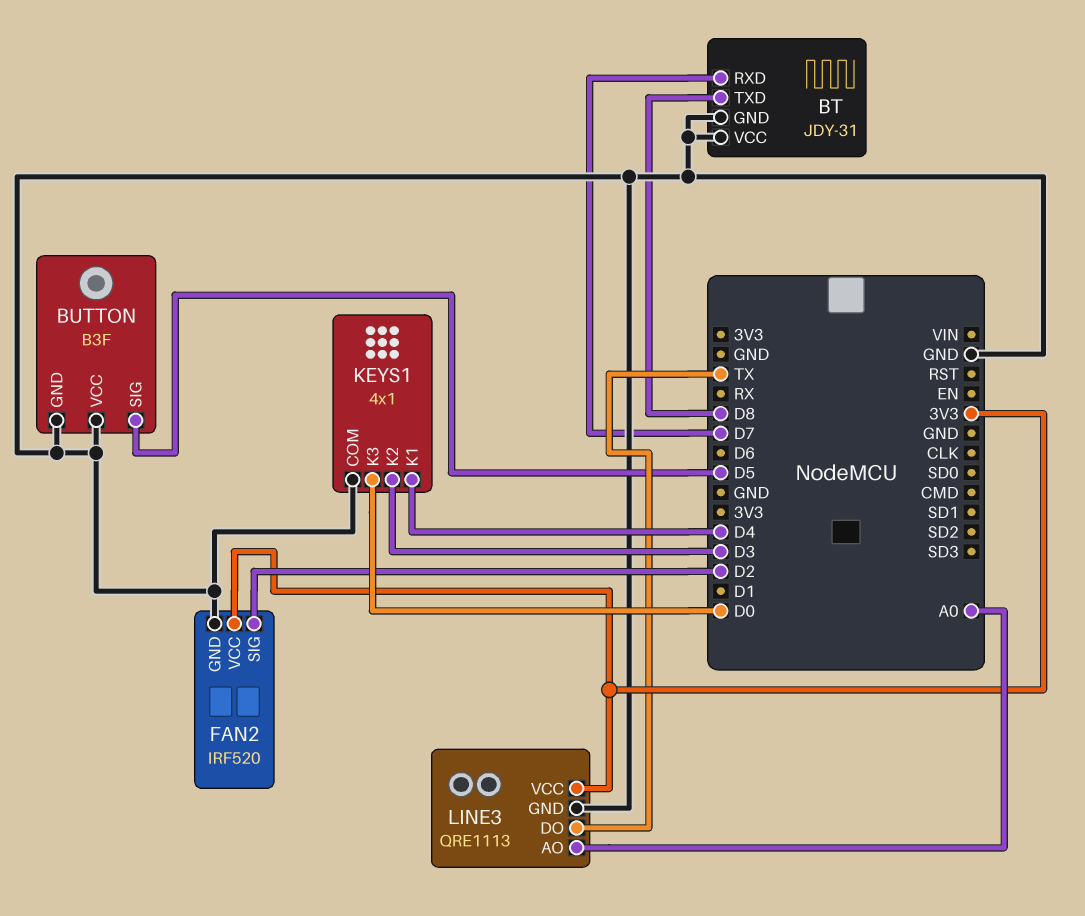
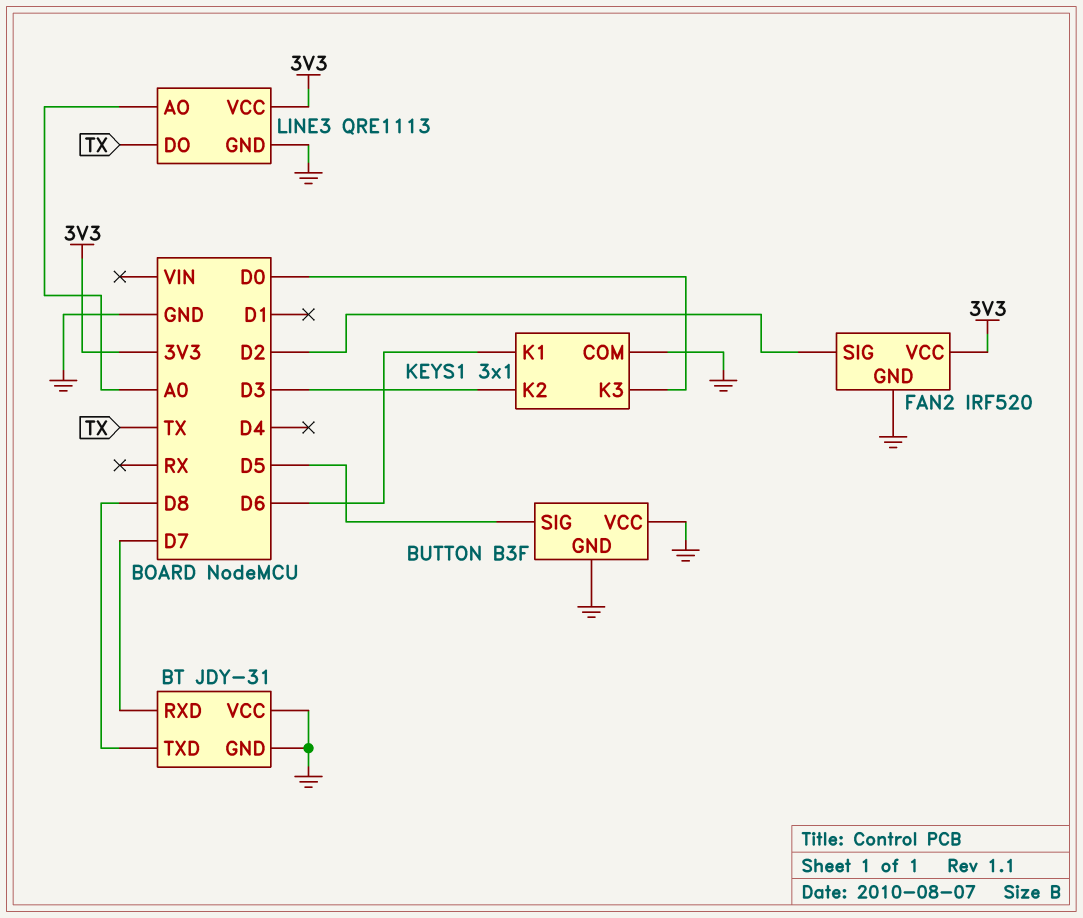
KEYS1: 4x1 -> 3x1
KEYS1 pin K1: D4 -> D6

